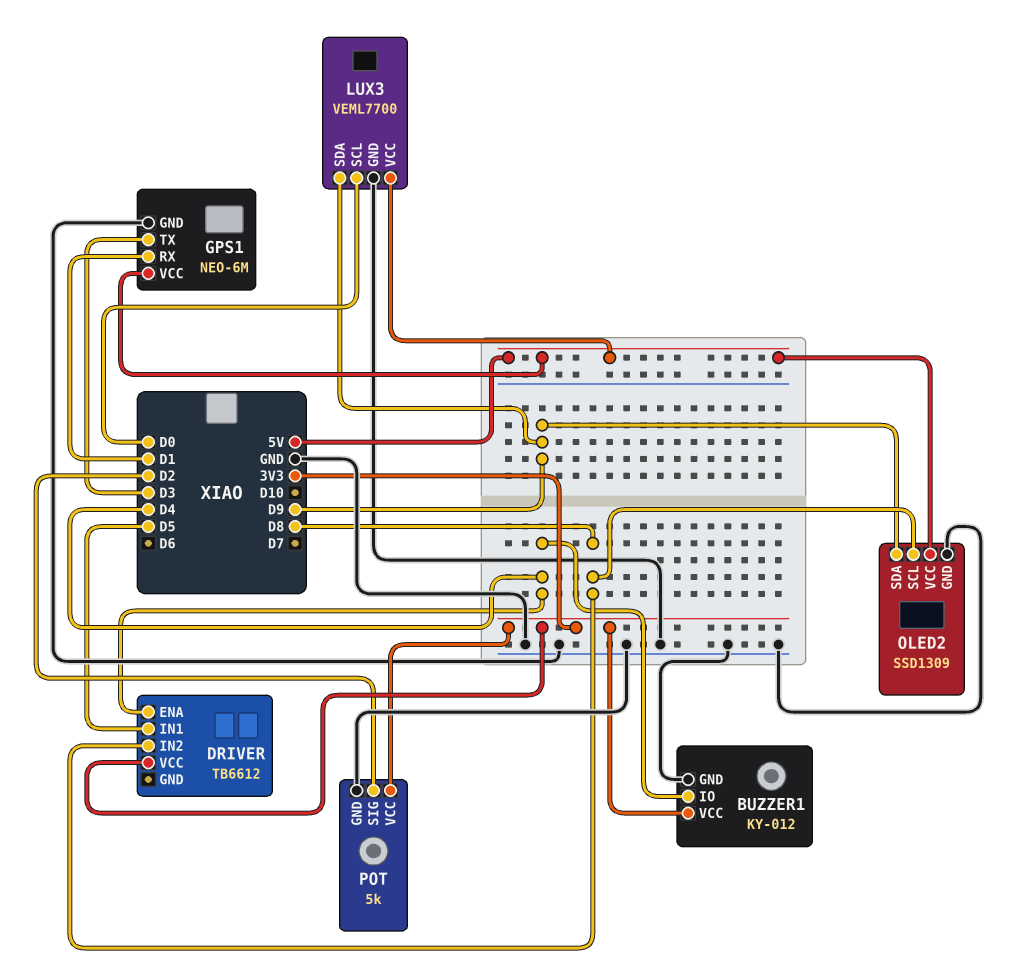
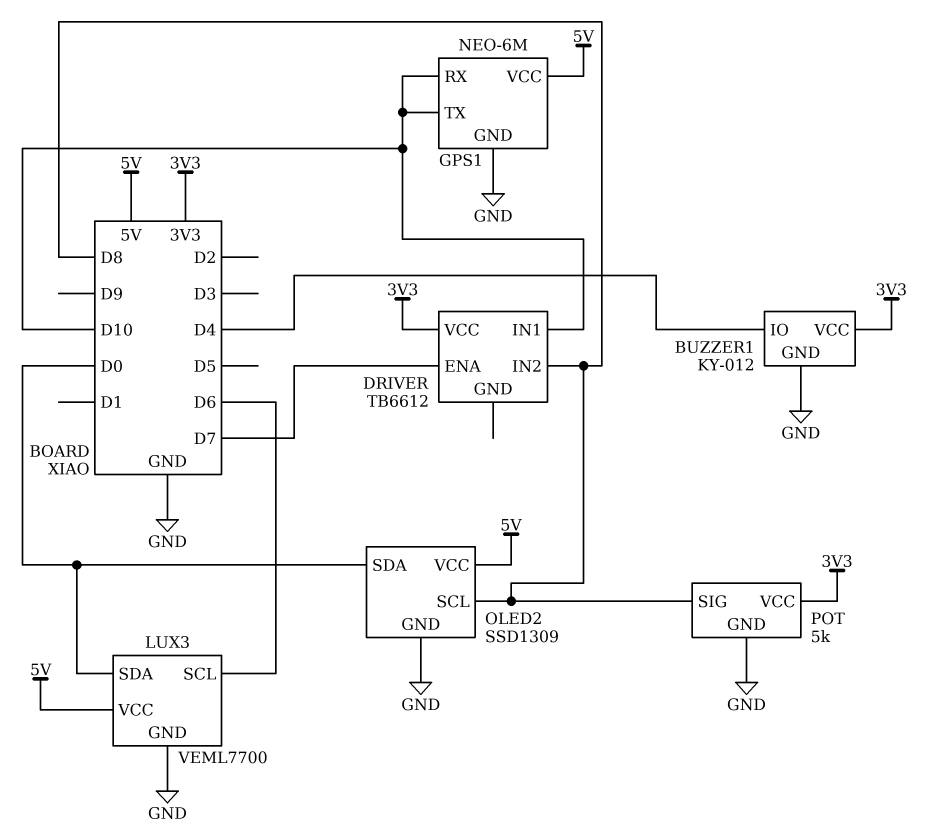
DRIVER pin ENA: D4 -> D7
DRIVER pin IN1: D5 -> D10
GPS1 pin RX: D1 -> D10
GPS1 pin TX: D3 -> D10
LUX3 pin SCL: D0 -> D6
LUX3 pin SDA: D9 -> D0
OLED2 pin SDA: D9 -> D0
POT pin SIG: D2 -> D8

